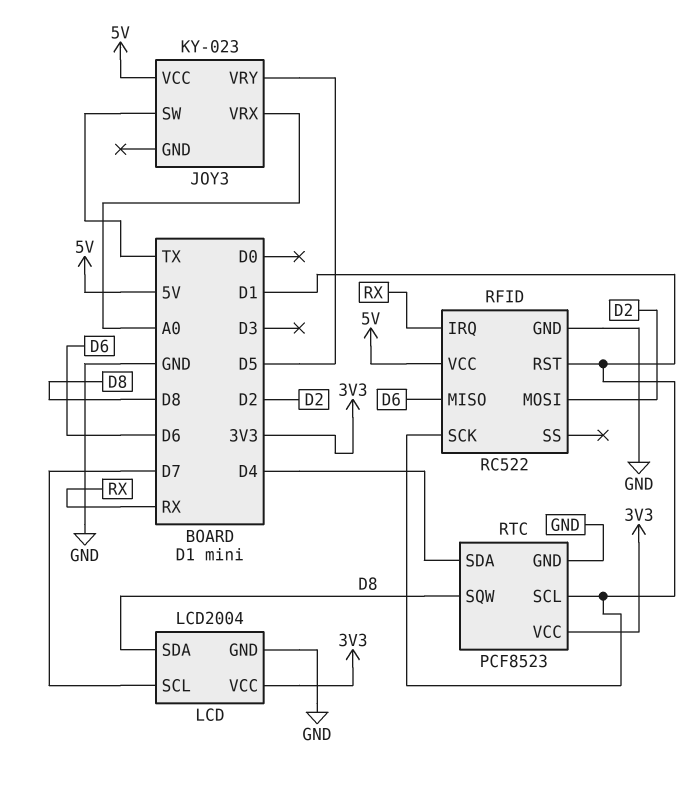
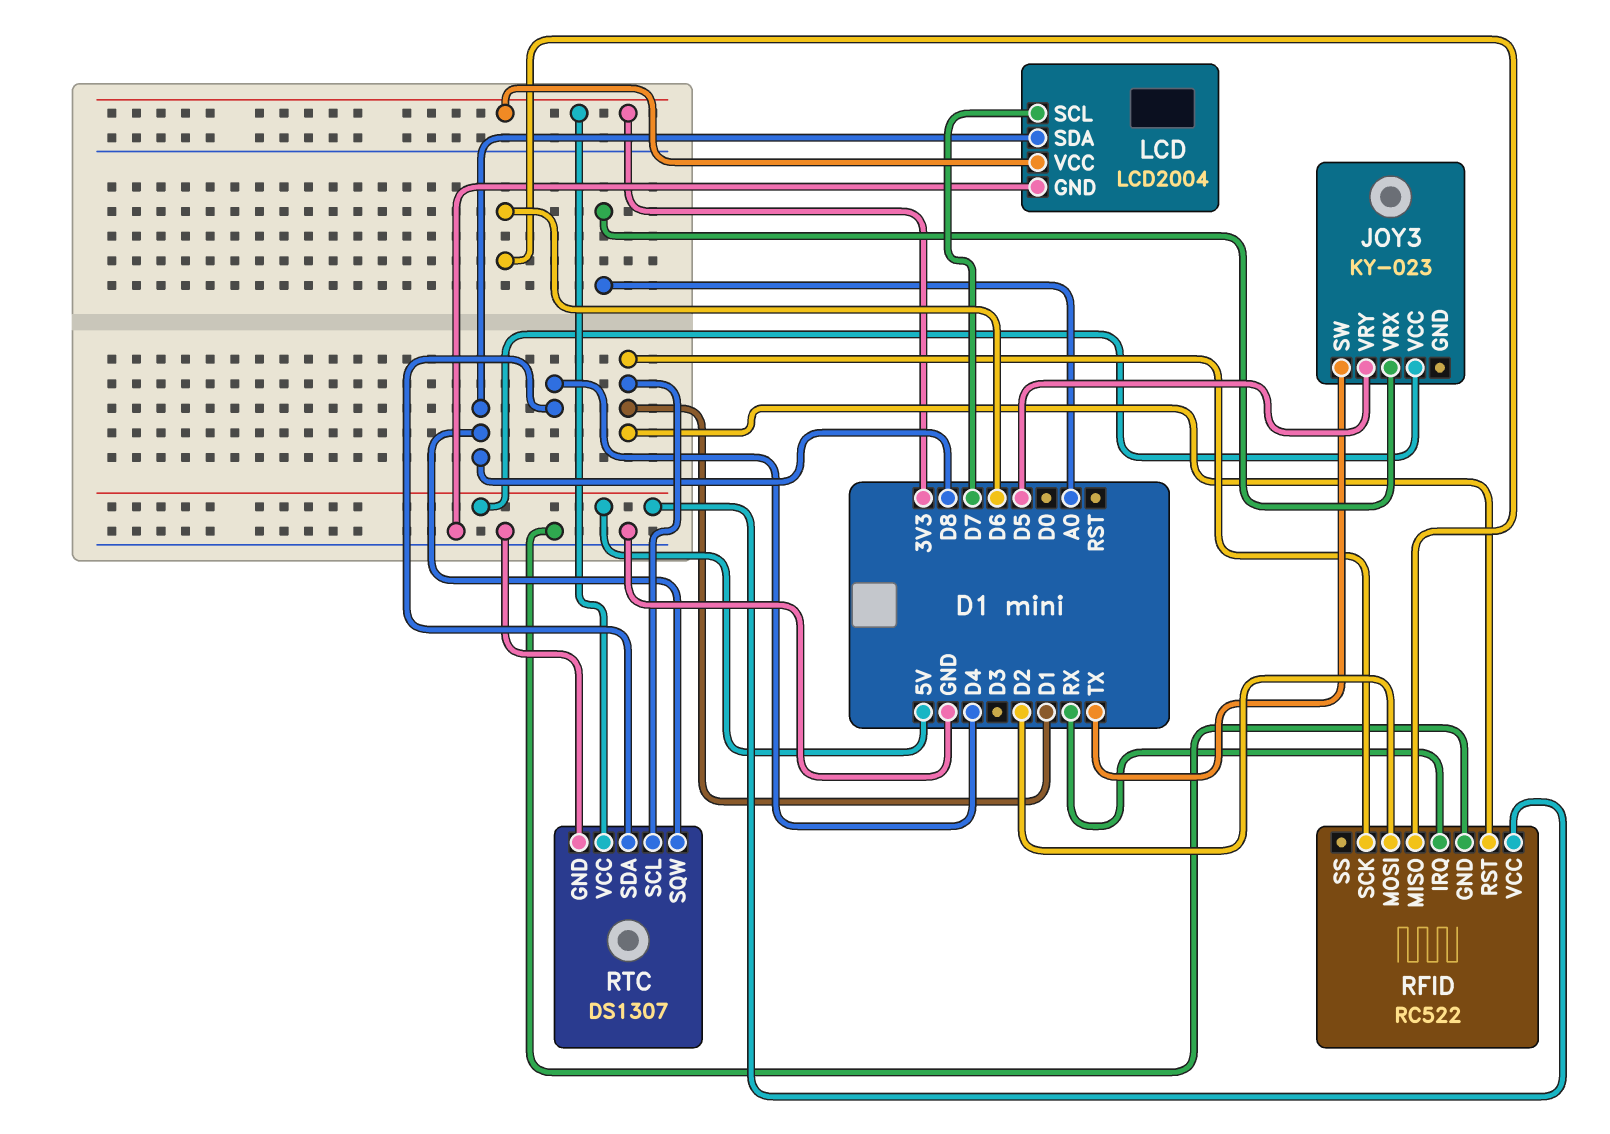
RTC: PCF8523 -> DS1307

